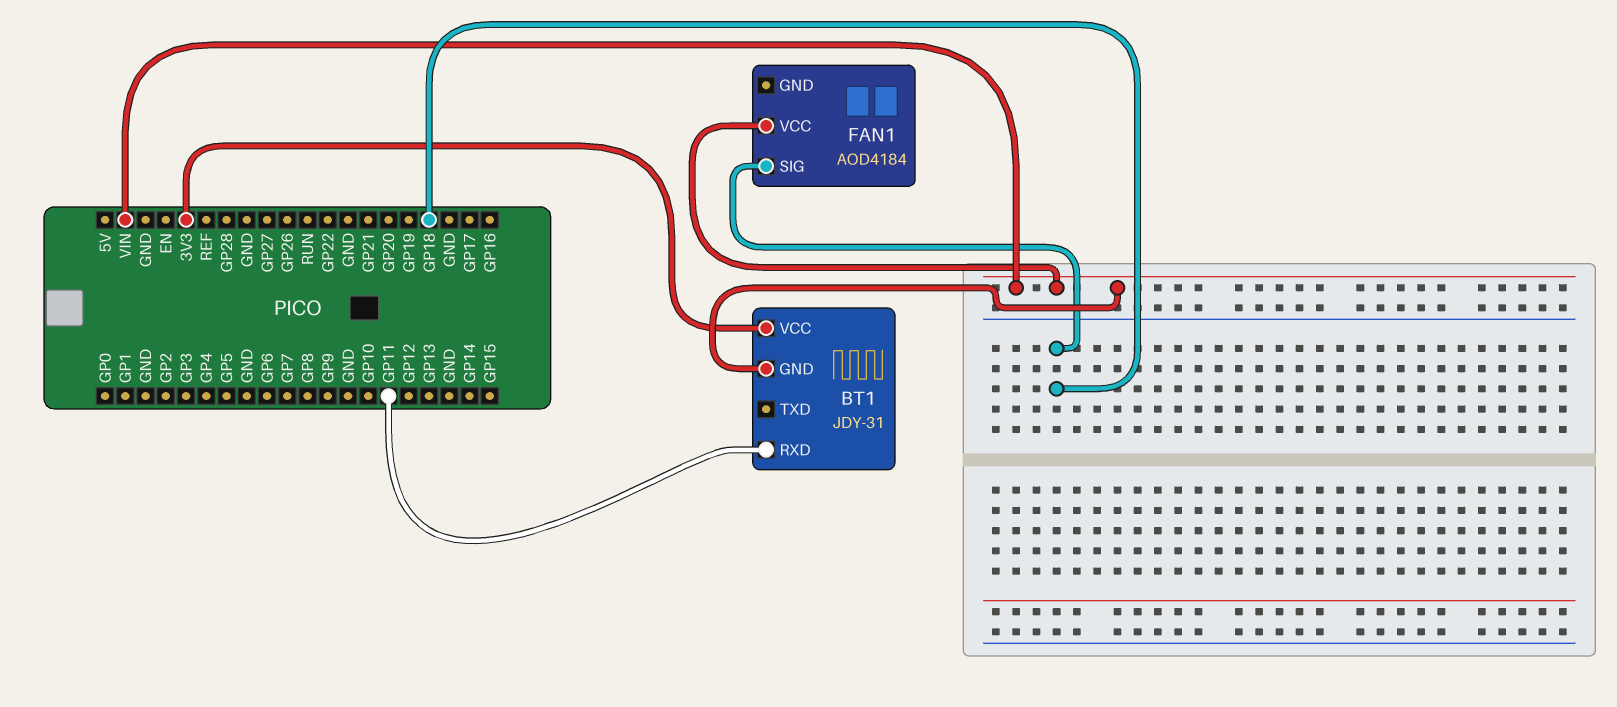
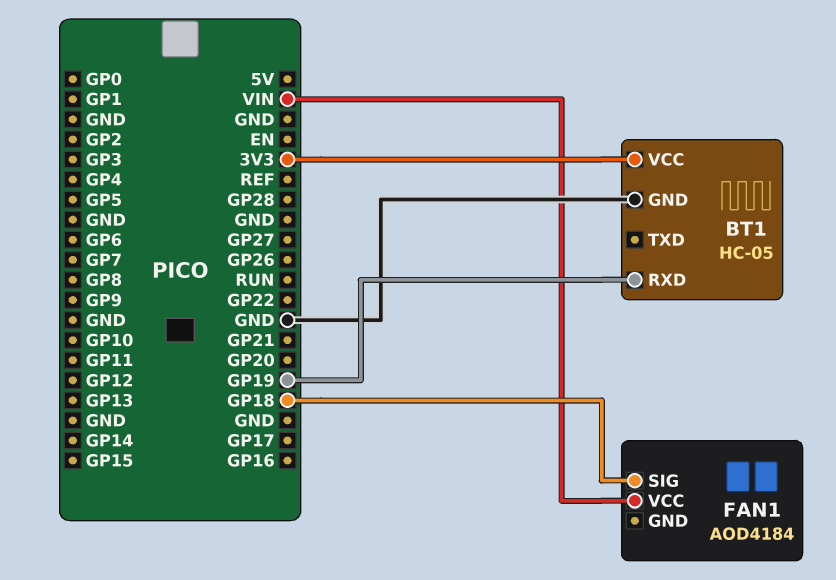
BT1: JDY-31 -> HC-05
BT1 pin GND: VIN -> GND
BT1 pin RXD: GP11 -> GP19

